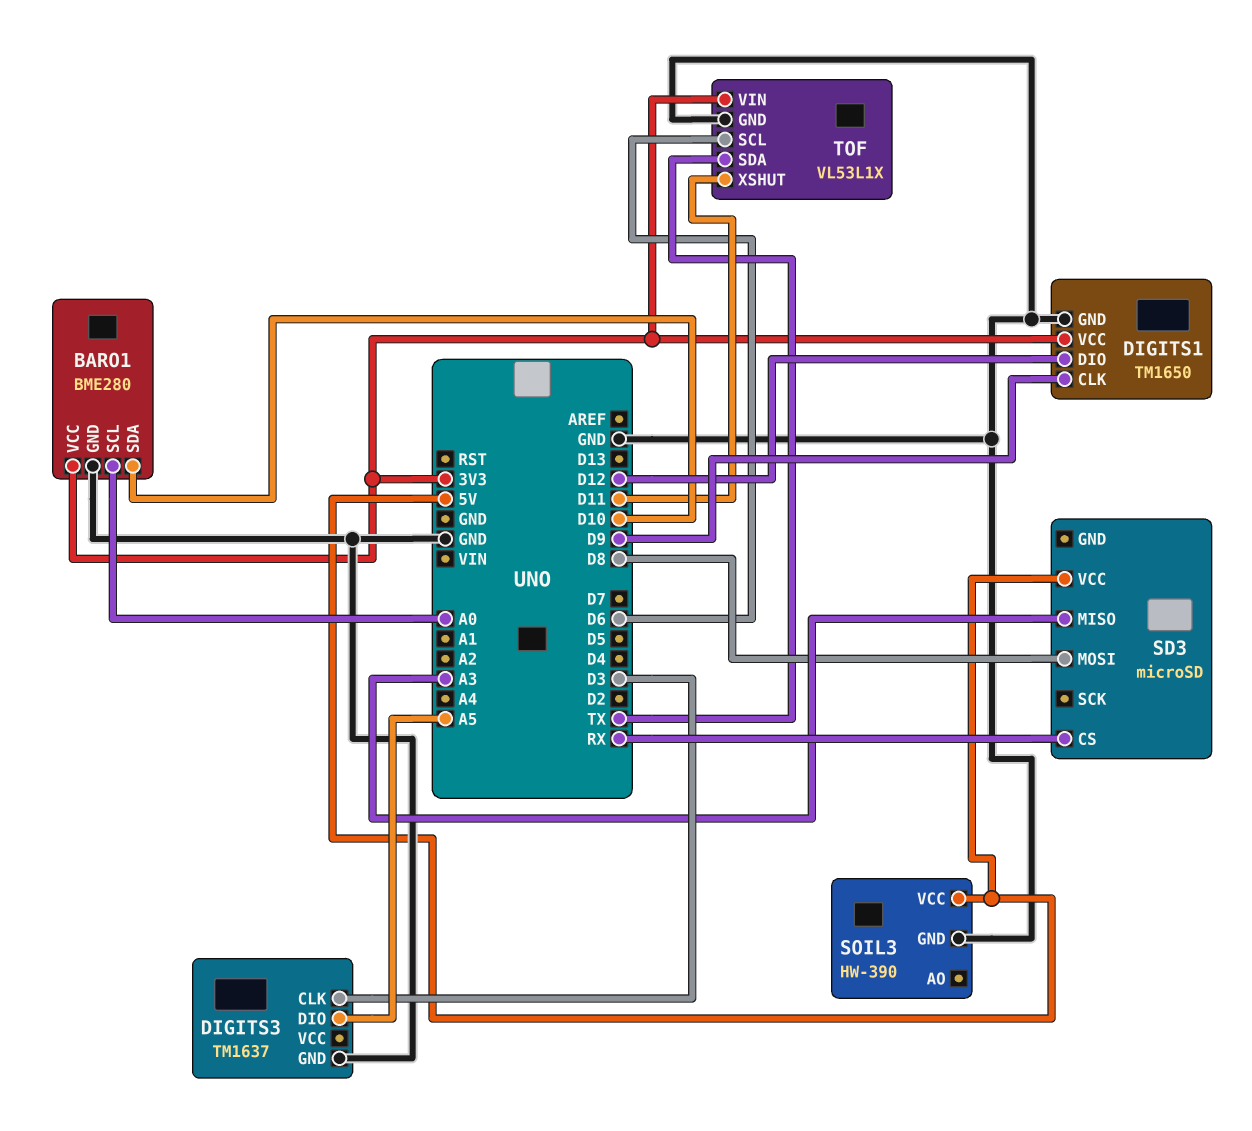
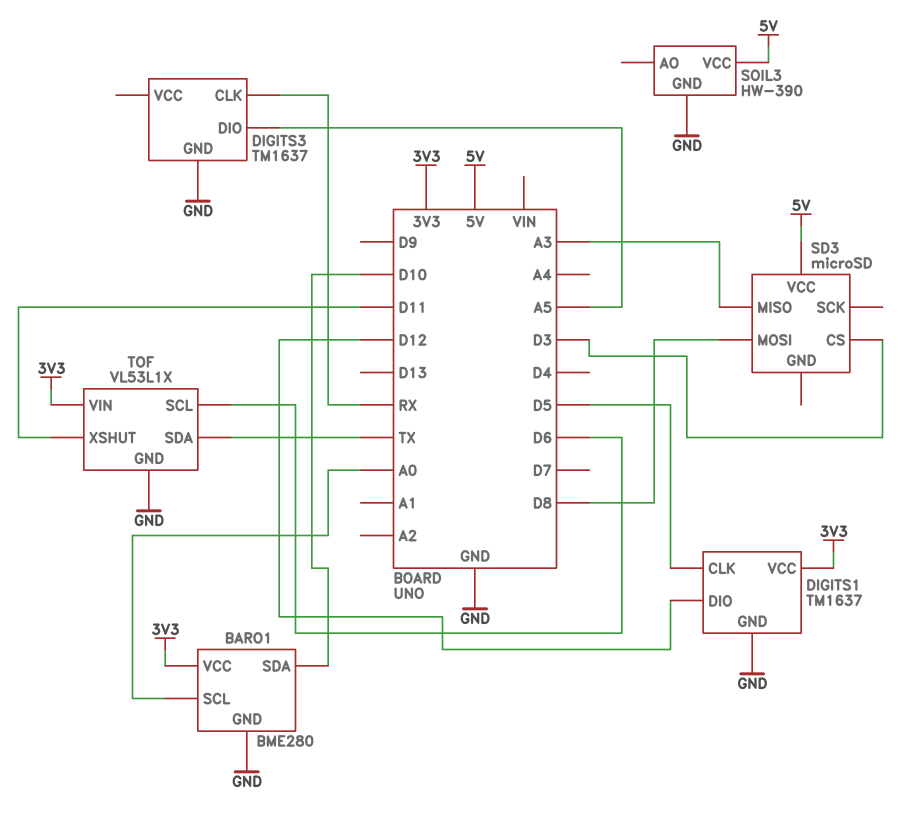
DIGITS1: TM1650 -> TM1637
DIGITS1 pin CLK: D9 -> D5
DIGITS3 pin CLK: D3 -> RX
SD3 pin CS: RX -> D3

